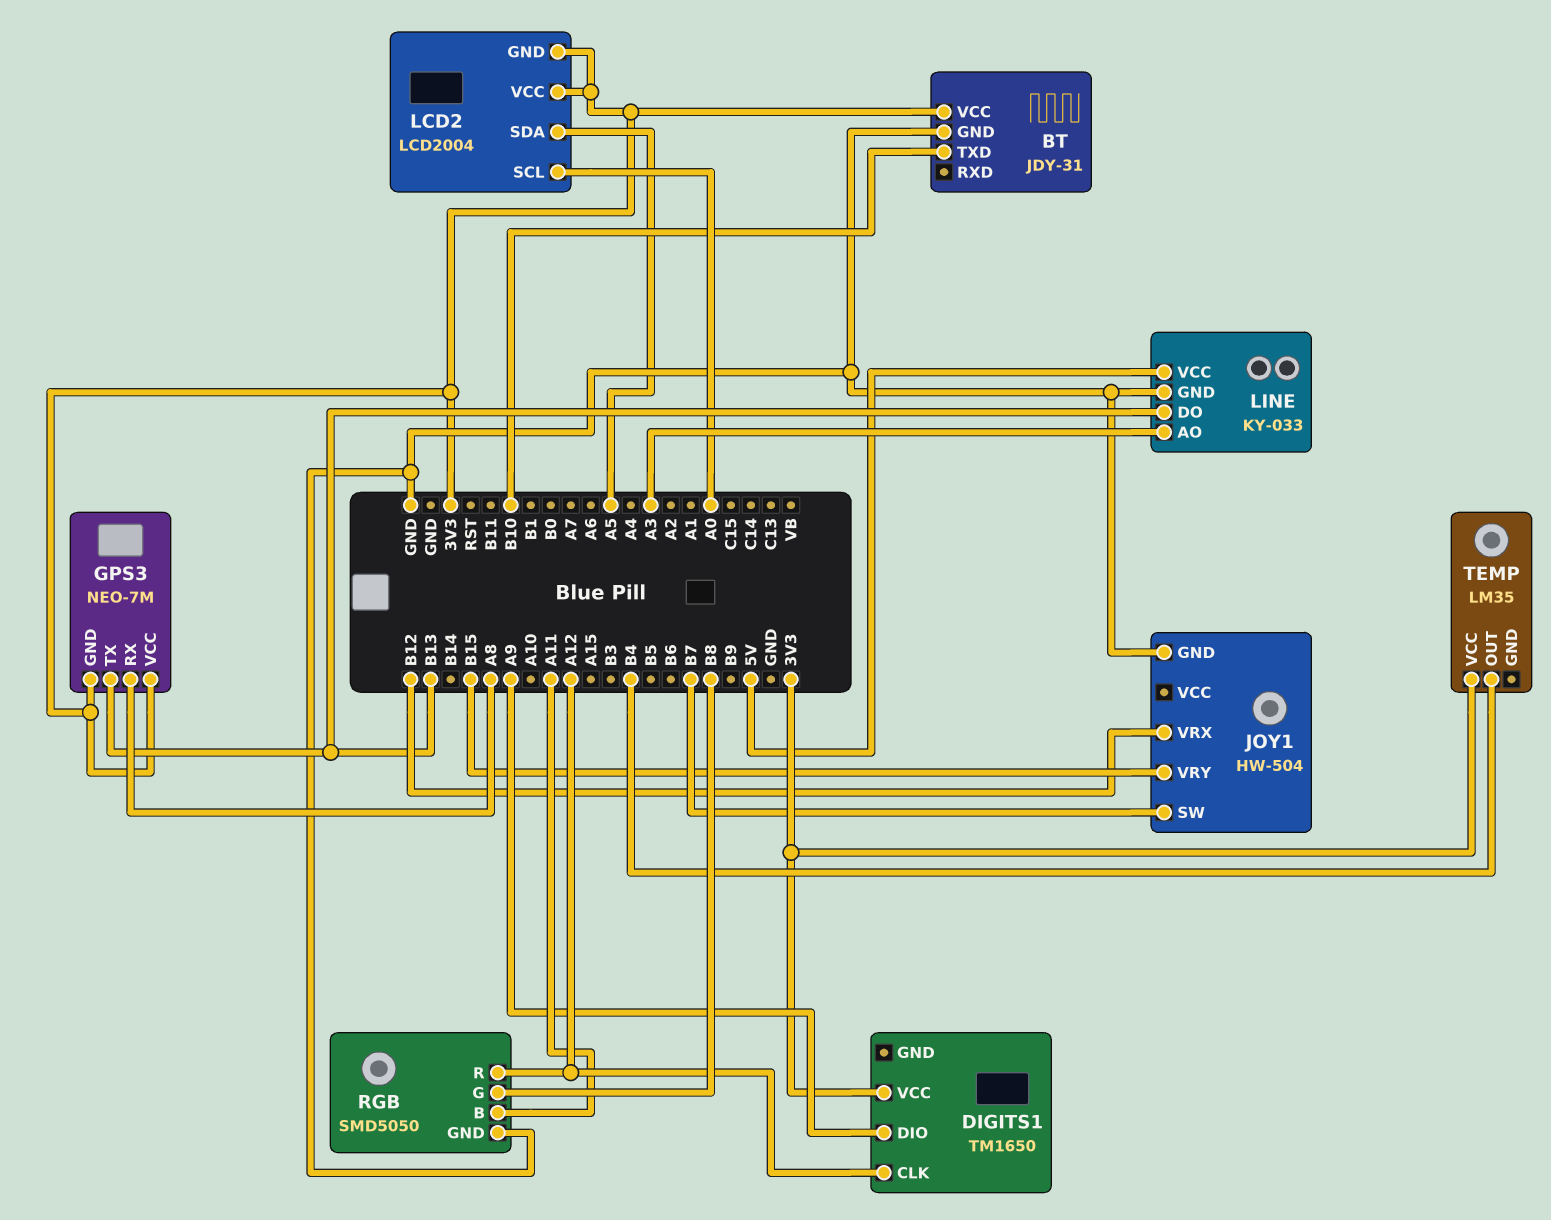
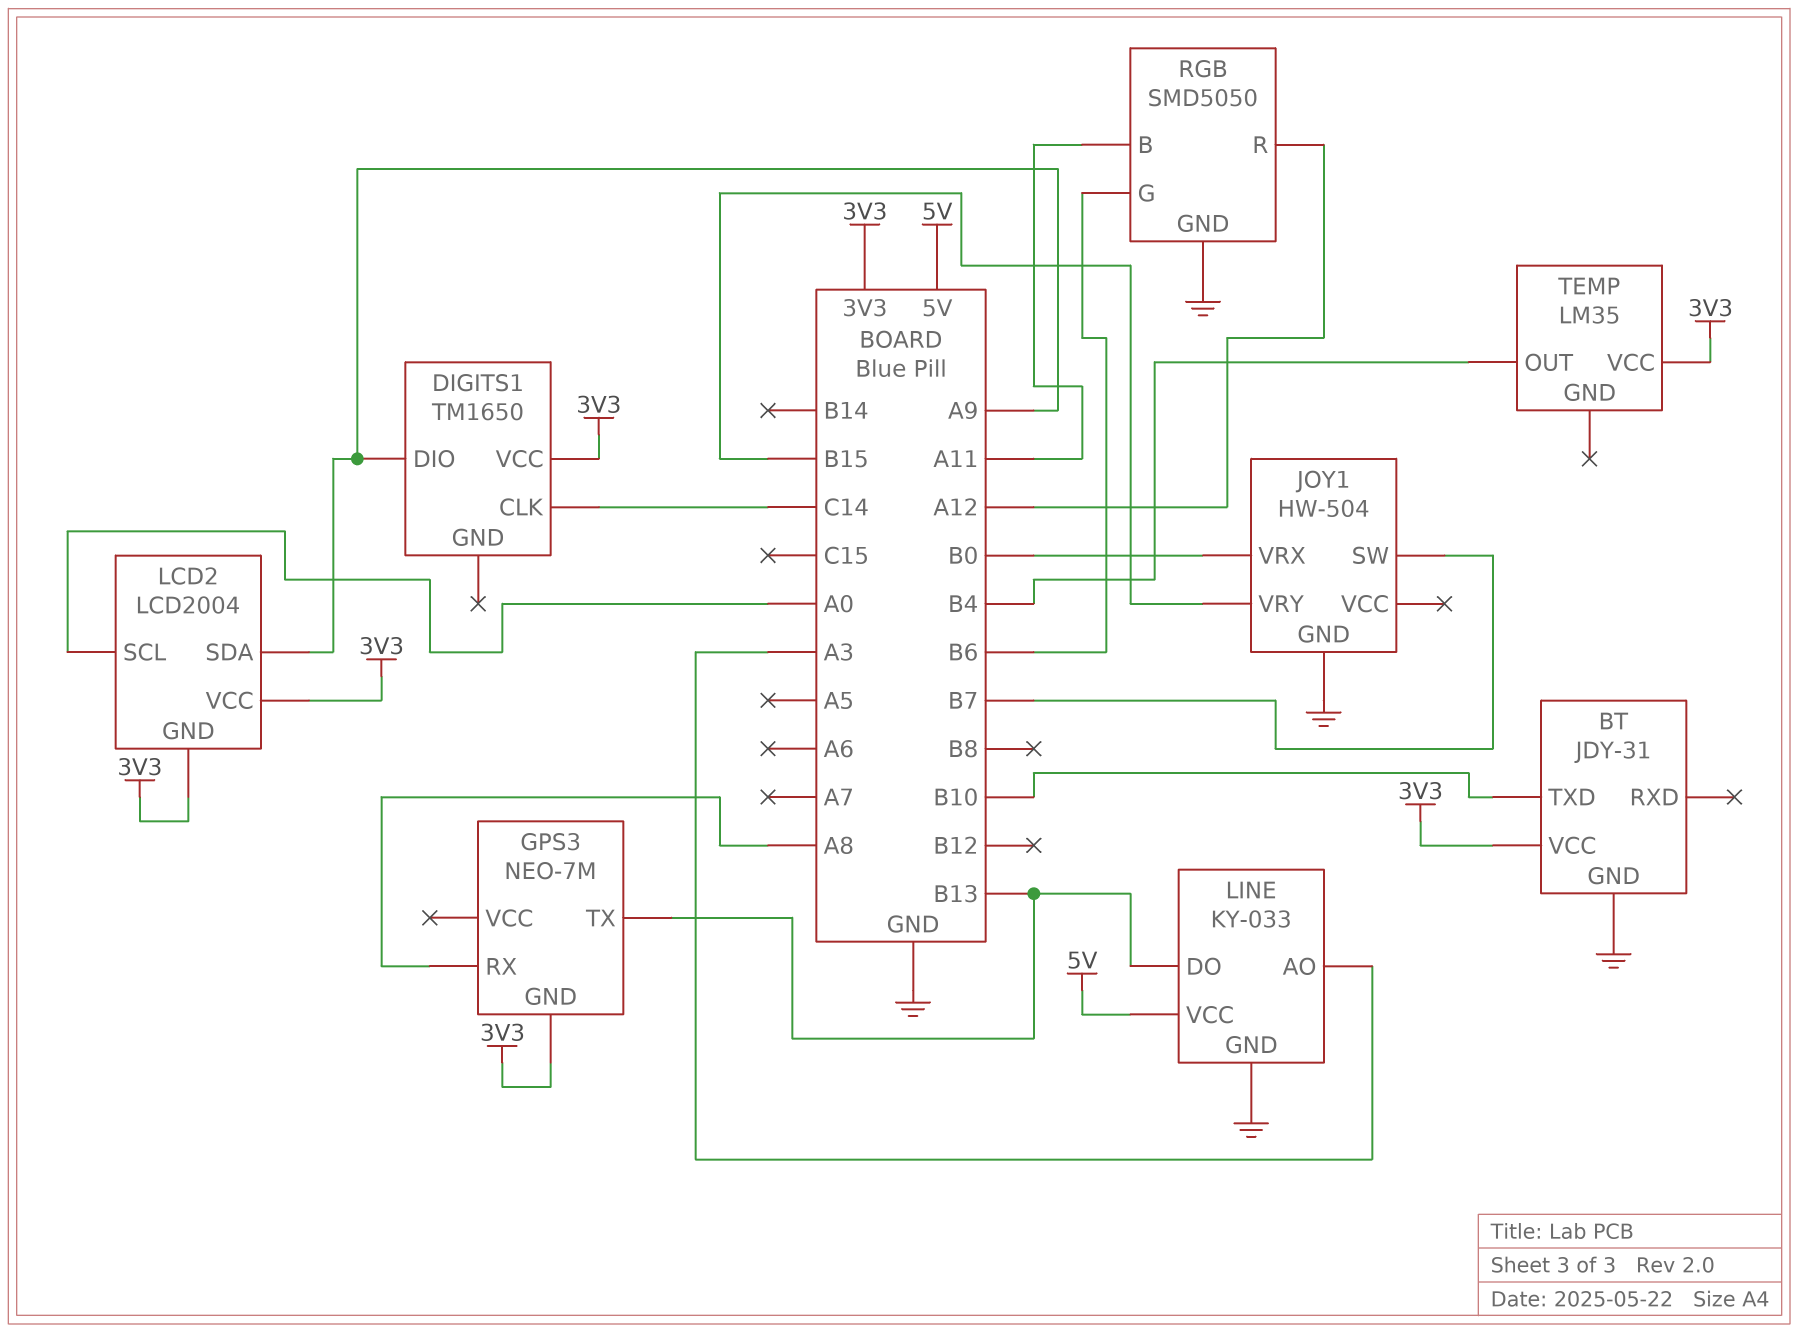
DIGITS1 pin CLK: A12 -> C14
GPS3 pin VCC: 3V3 -> none
JOY1 pin VRX: B12 -> B0
LCD2 pin SDA: A5 -> A9
RGB pin G: B8 -> B6

